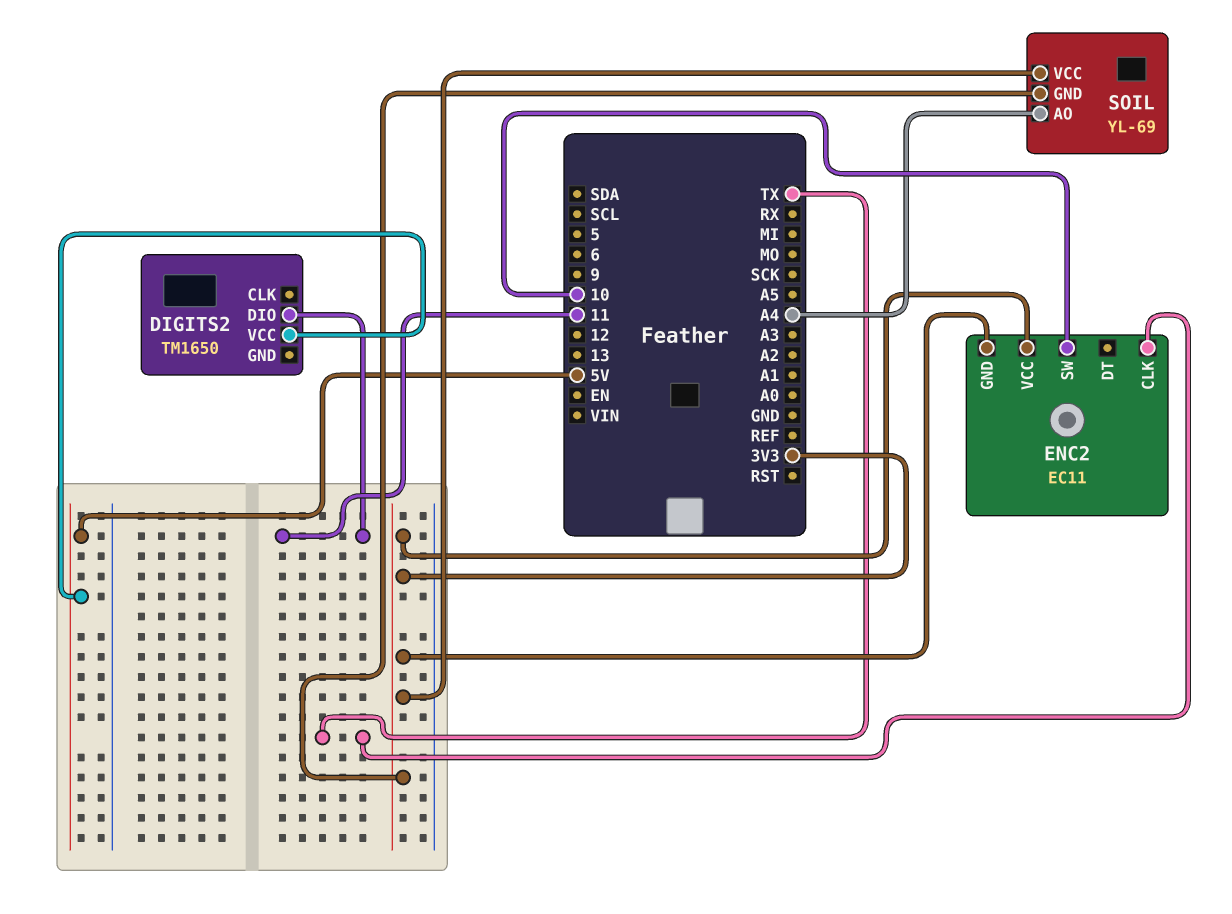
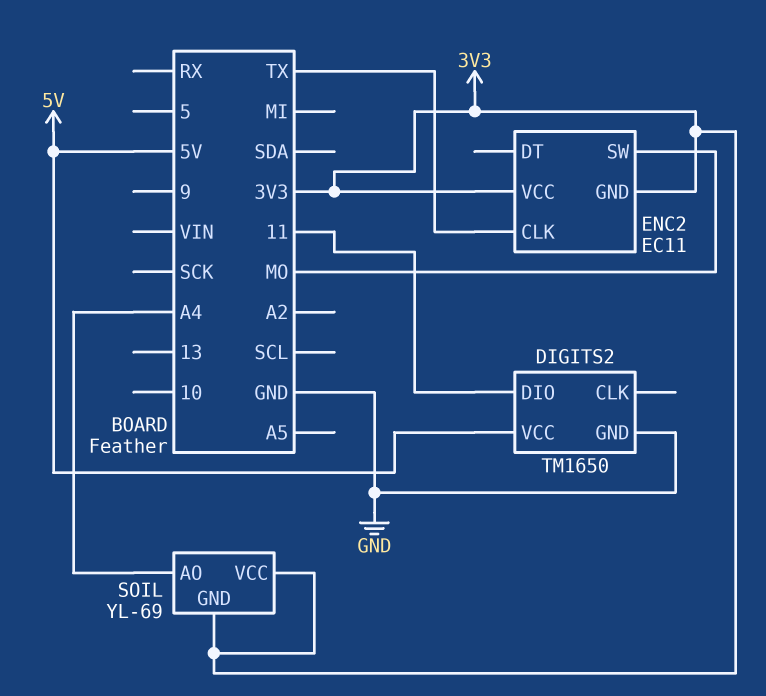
DIGITS2 pin GND: none -> GND
ENC2 pin SW: 10 -> MO

